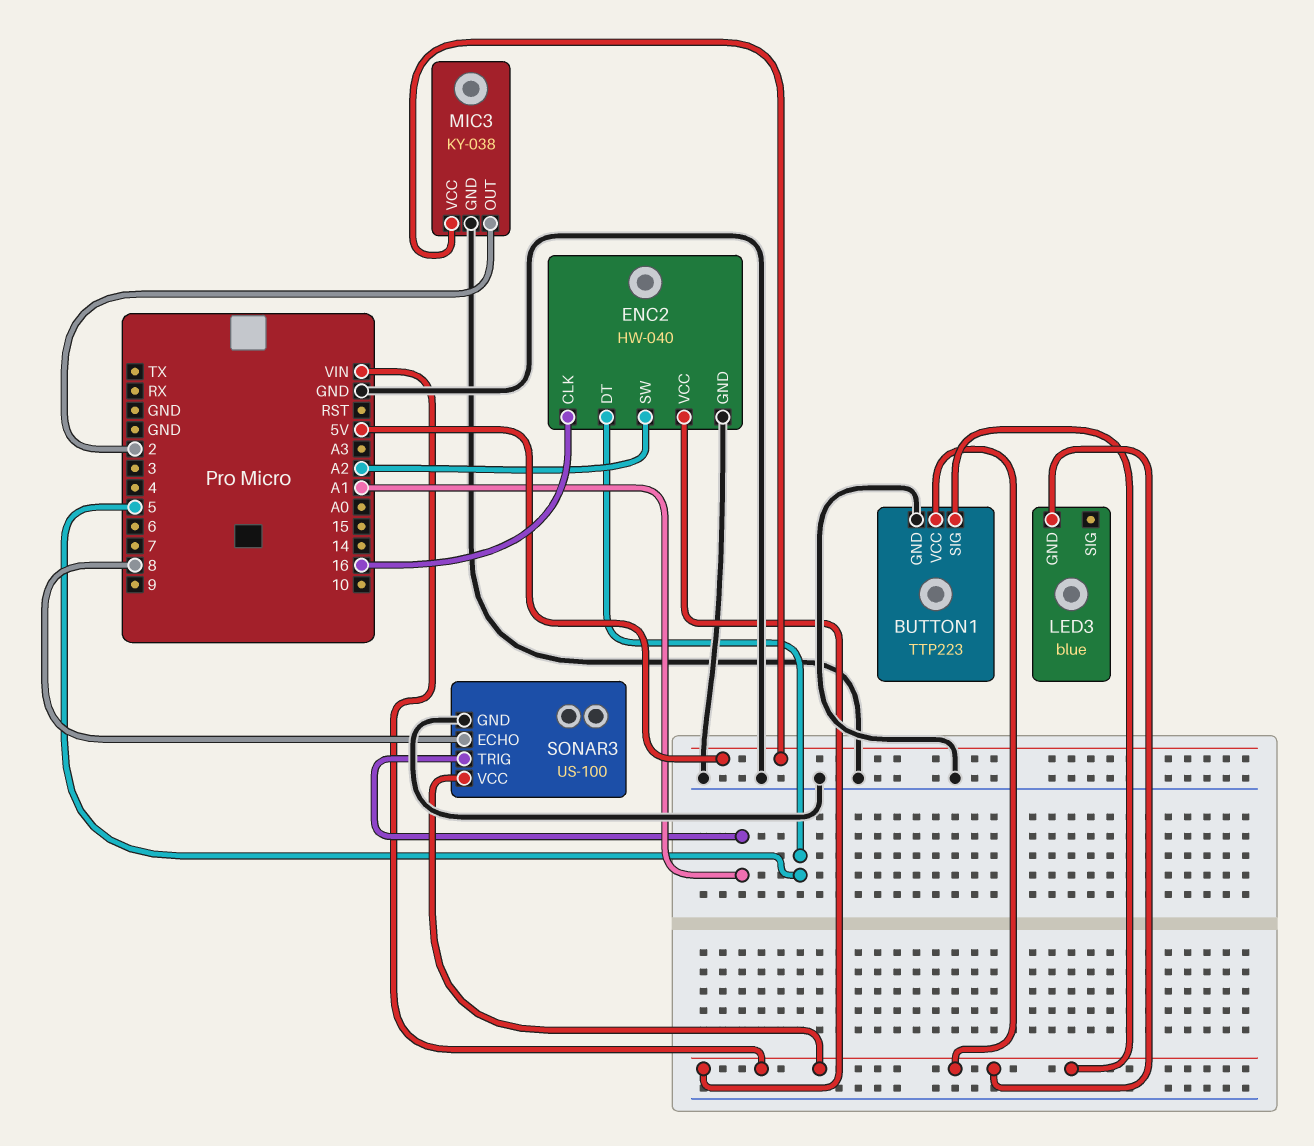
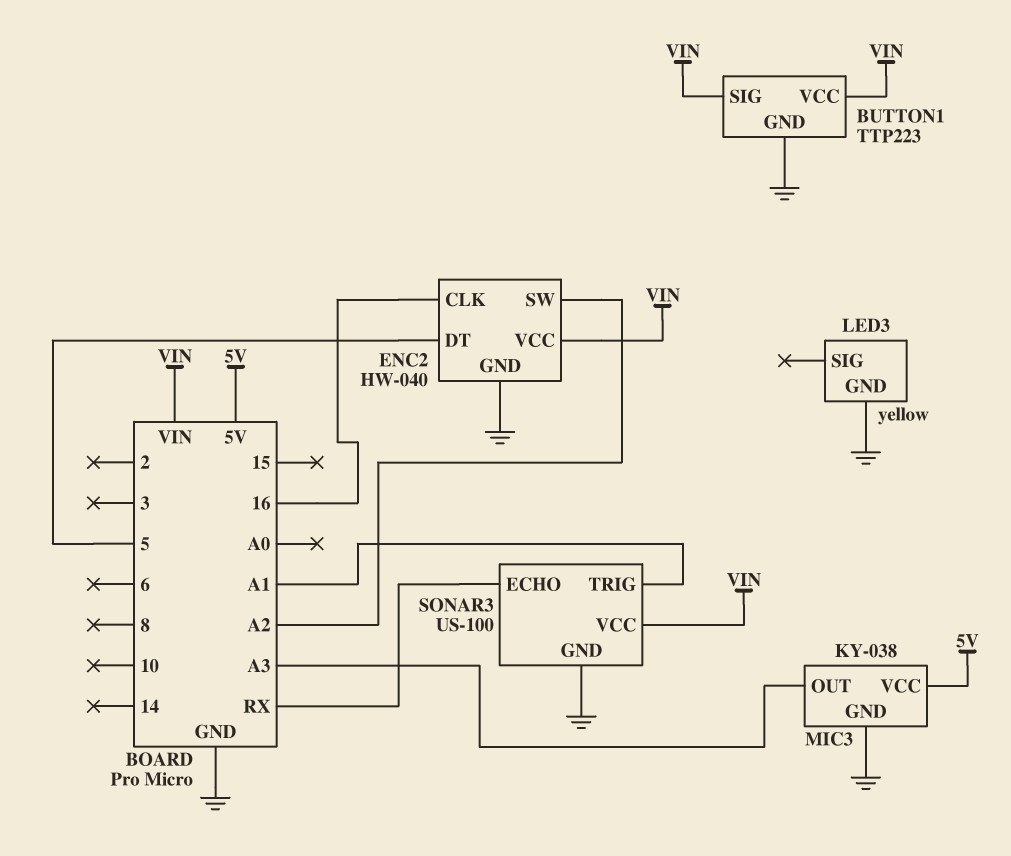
LED3: blue -> yellow
LED3 pin GND: VIN -> GND
MIC3 pin OUT: 2 -> A3
SONAR3 pin ECHO: 8 -> RX

